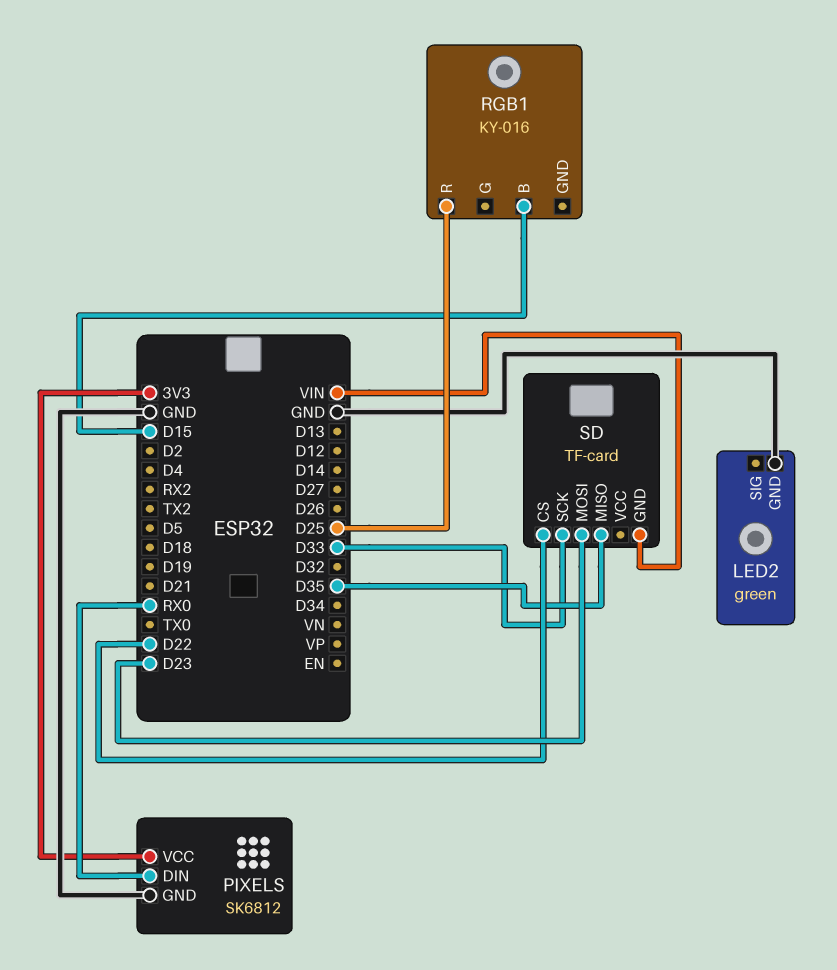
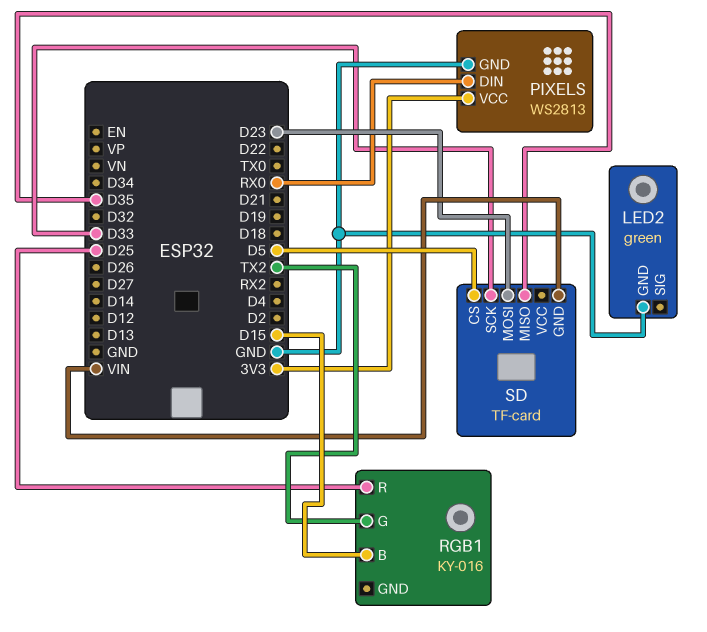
PIXELS: SK6812 -> WS2813
RGB1 pin G: none -> TX2
SD pin CS: D22 -> D5

